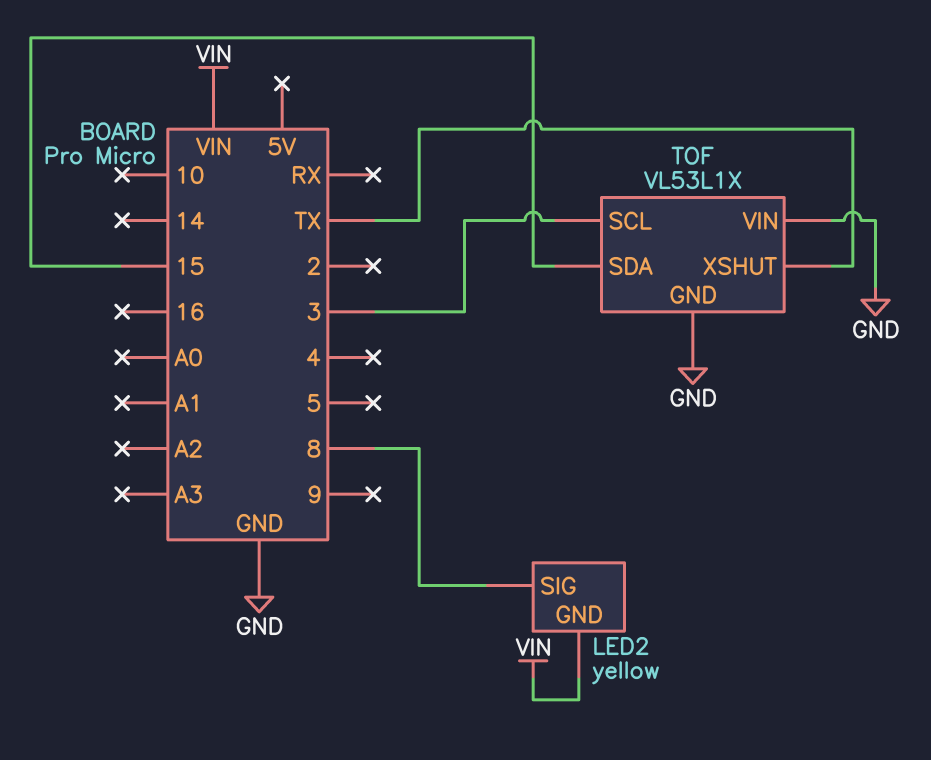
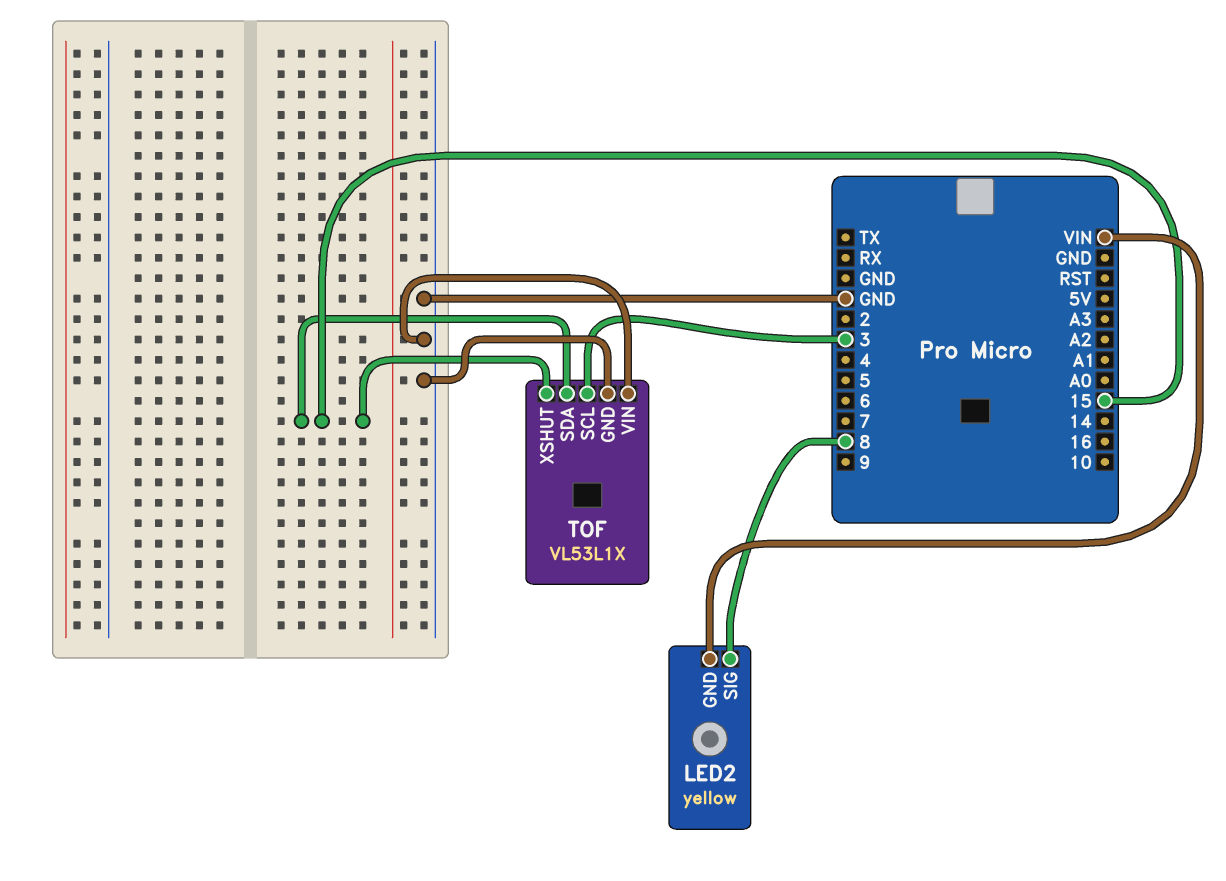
TOF pin XSHUT: TX -> 15

